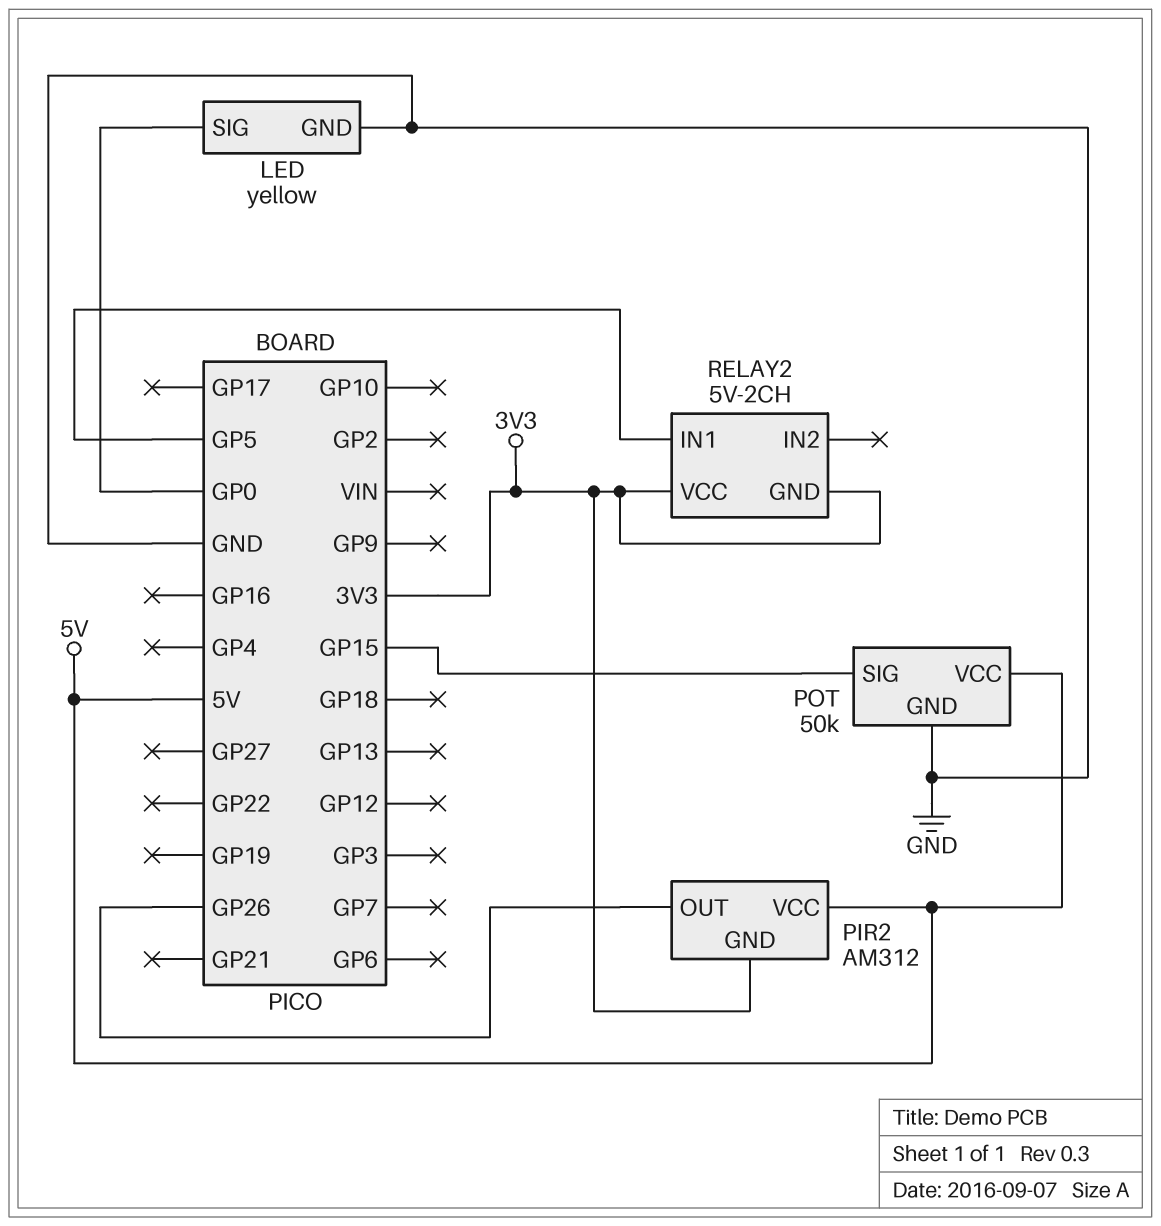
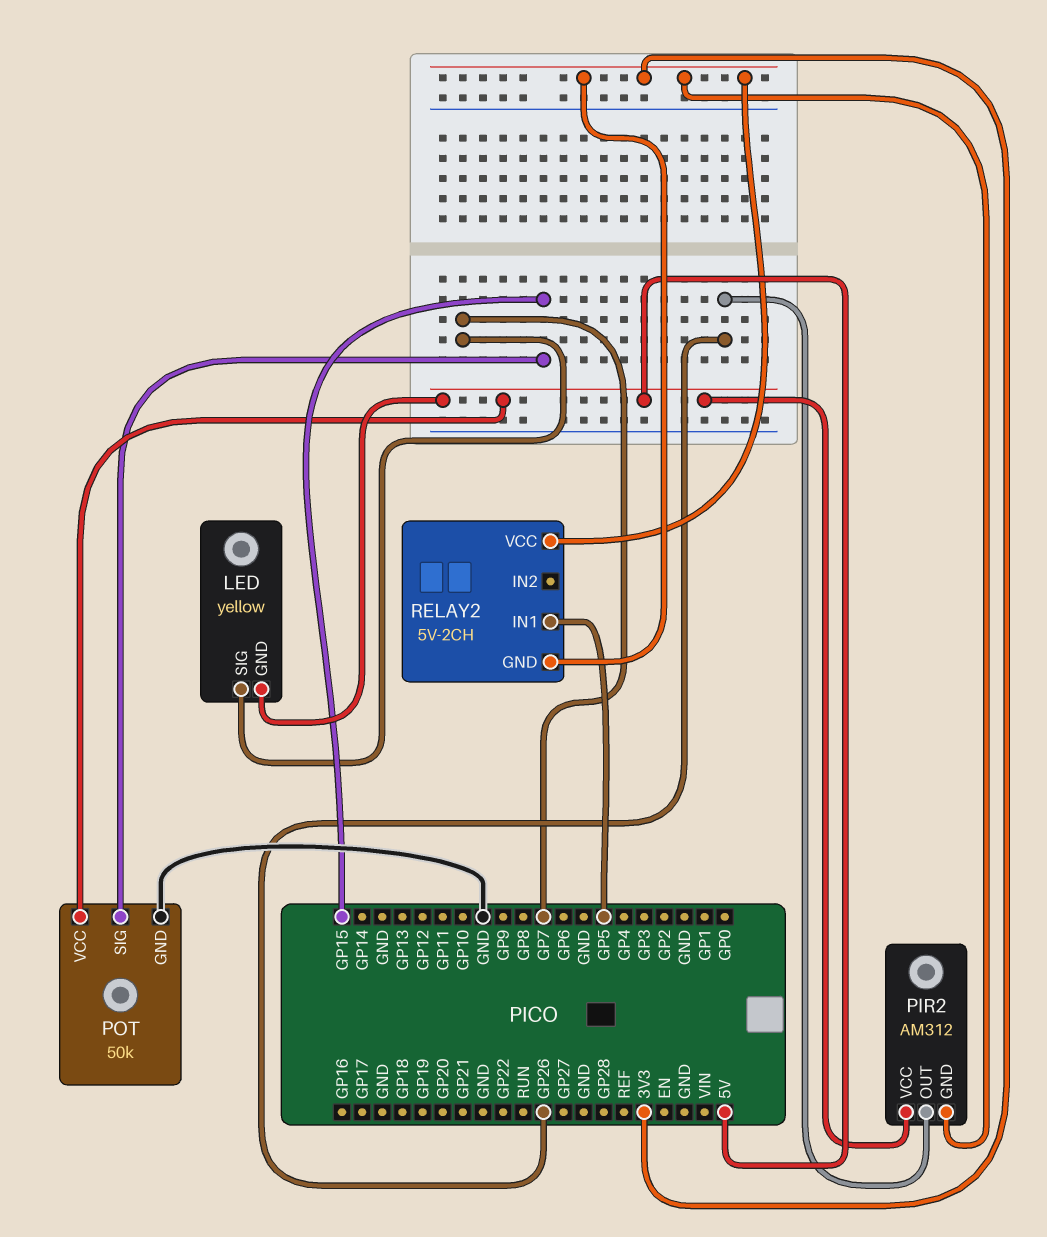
LED pin GND: GND -> 5V
LED pin SIG: GP0 -> GP7

